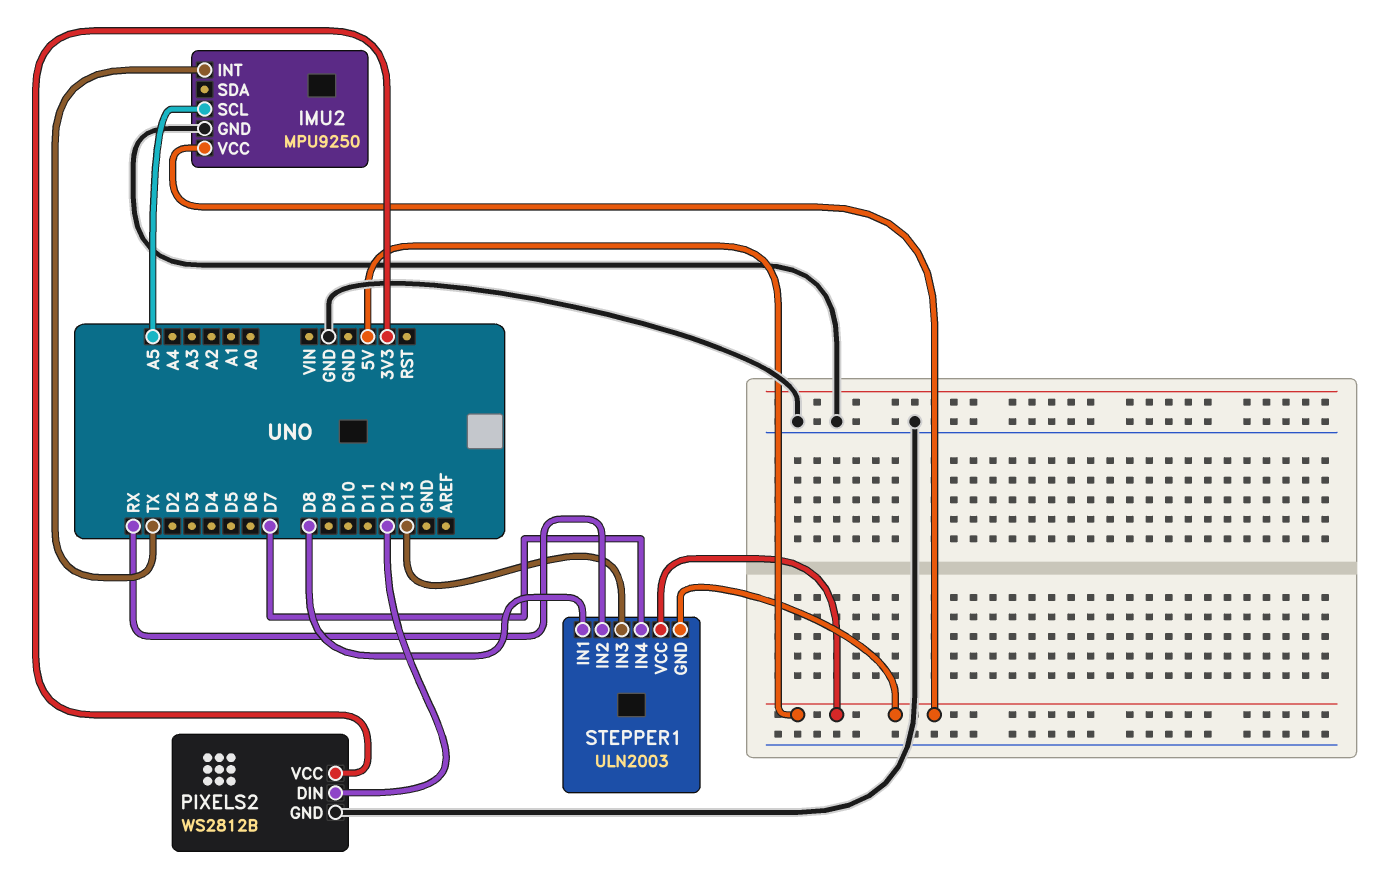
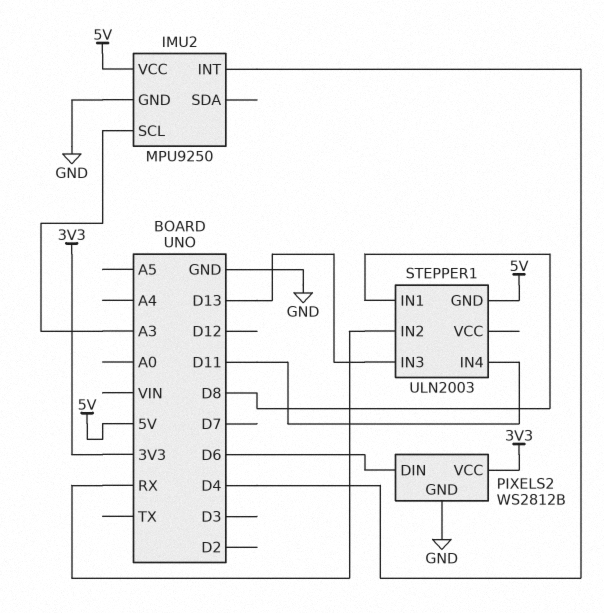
IMU2 pin INT: TX -> D4
IMU2 pin SCL: A5 -> A3
PIXELS2 pin DIN: D12 -> D6
STEPPER1 pin IN4: D7 -> D11
STEPPER1 pin VCC: 5V -> none

